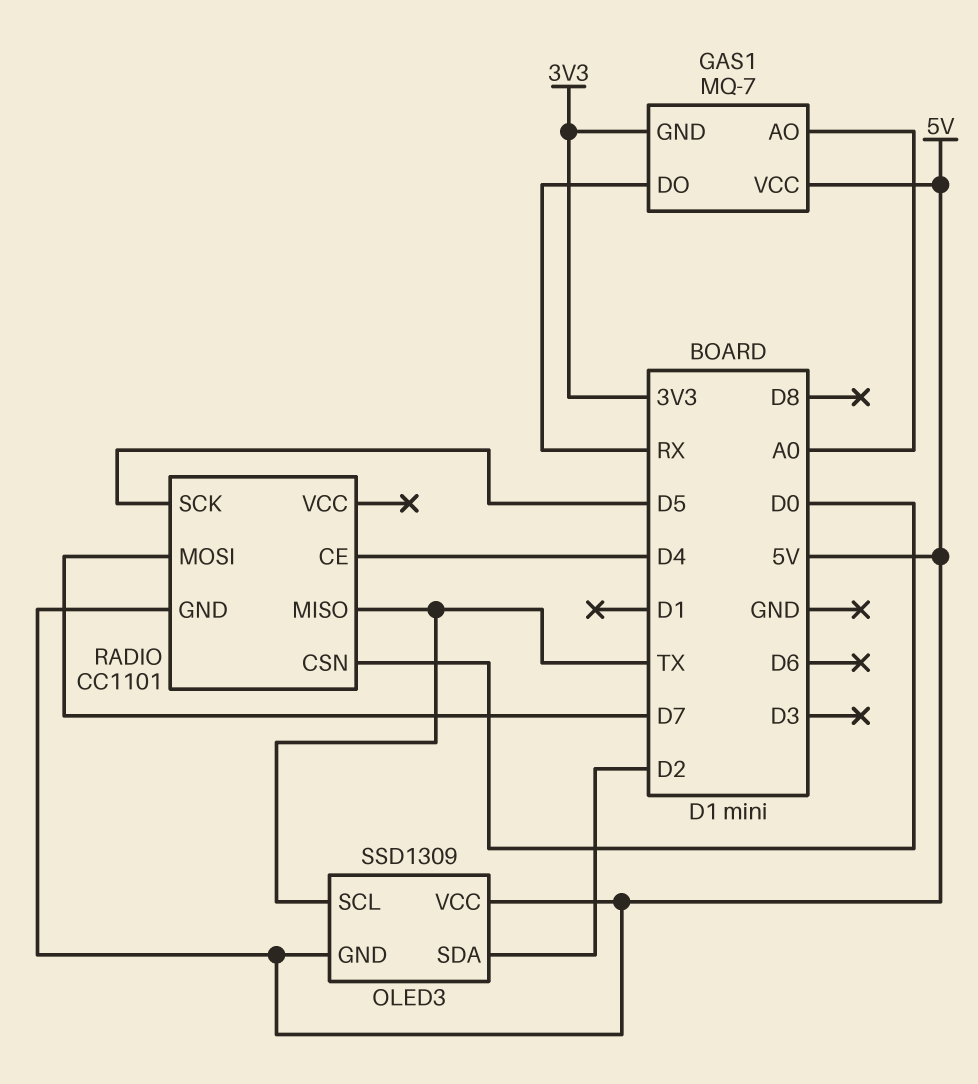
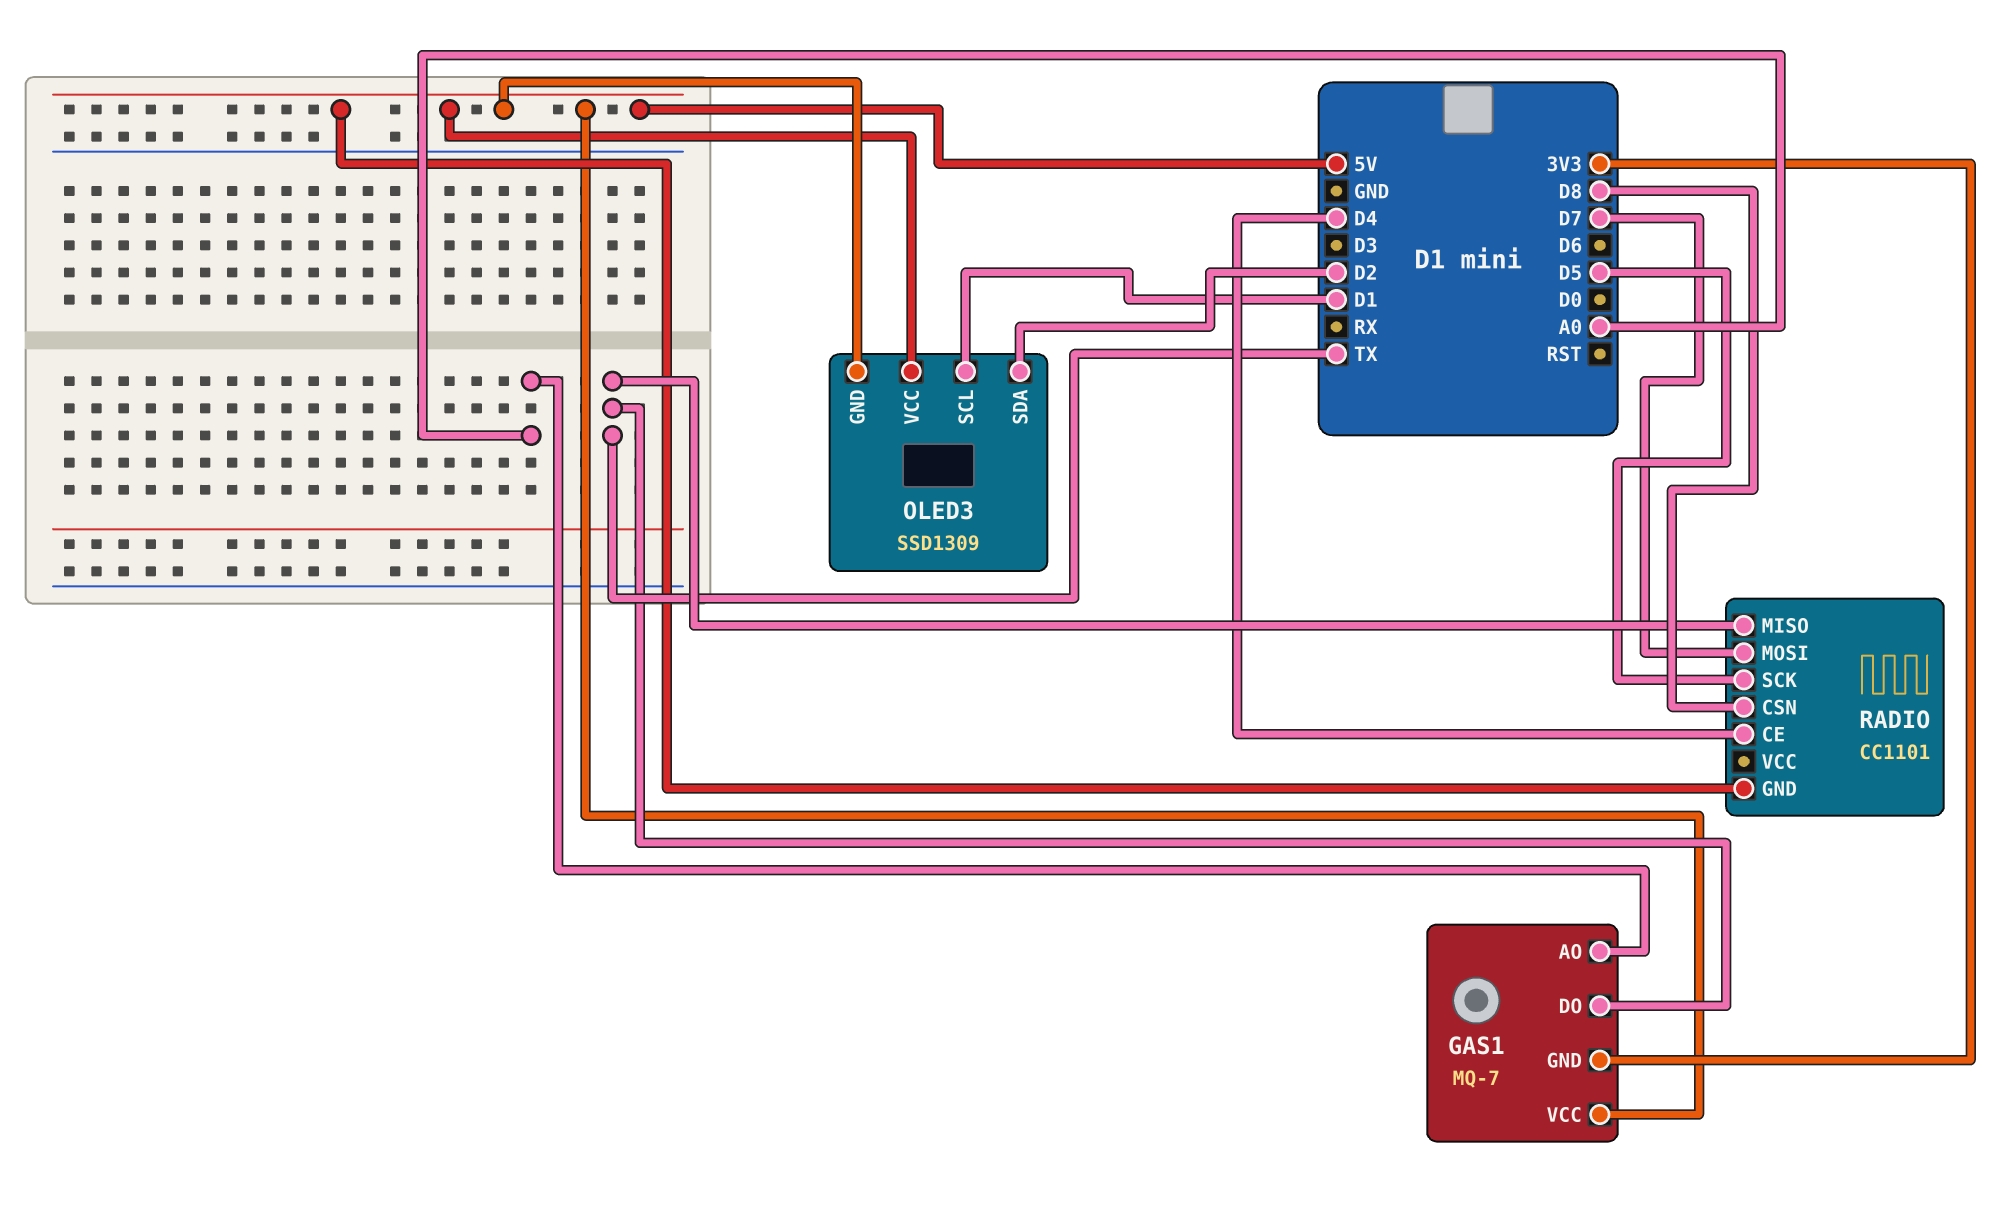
GAS1 pin DO: RX -> TX
OLED3 pin SCL: TX -> D1
RADIO pin CSN: D0 -> D8

